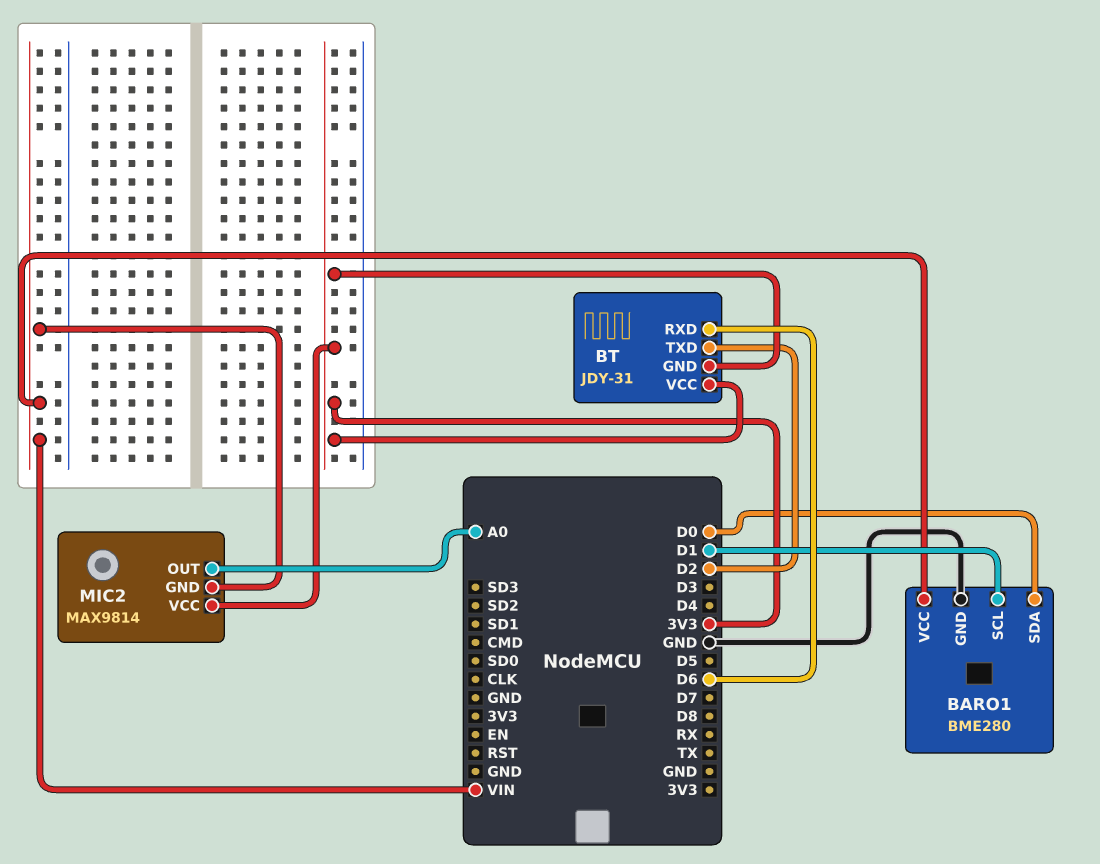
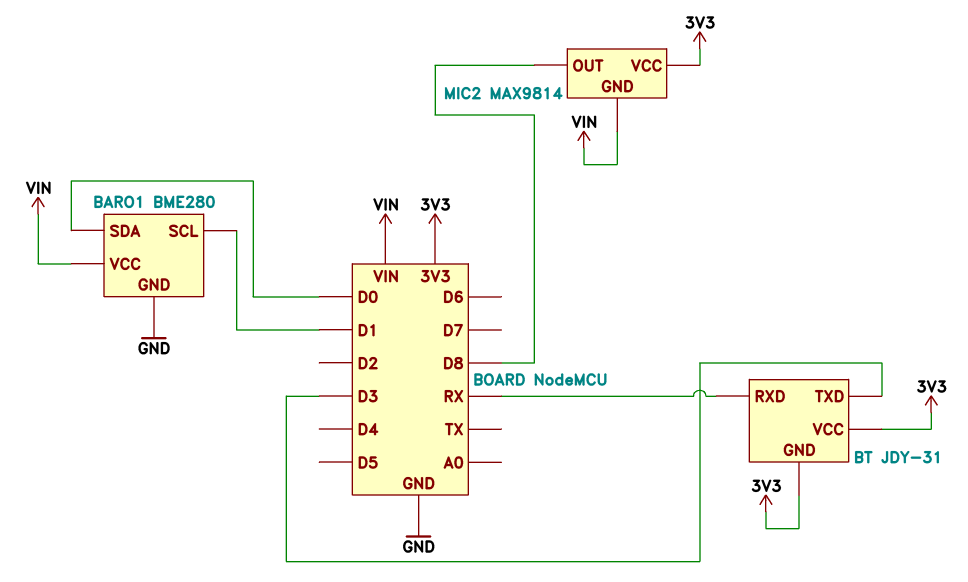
BT pin RXD: D6 -> RX
BT pin TXD: D2 -> D3
MIC2 pin OUT: A0 -> D8

